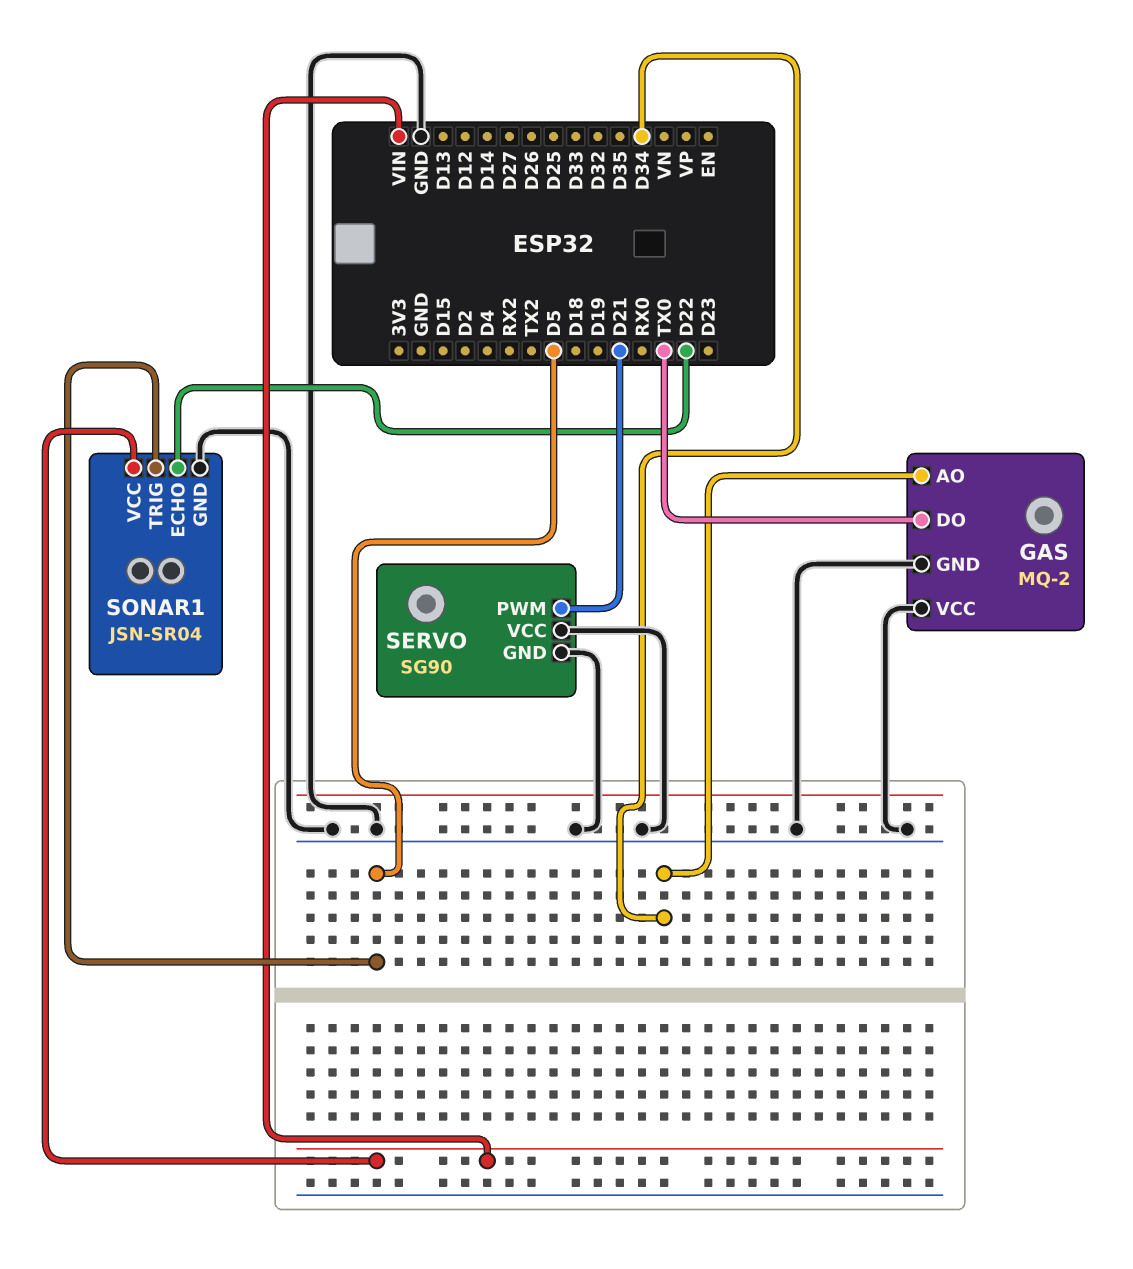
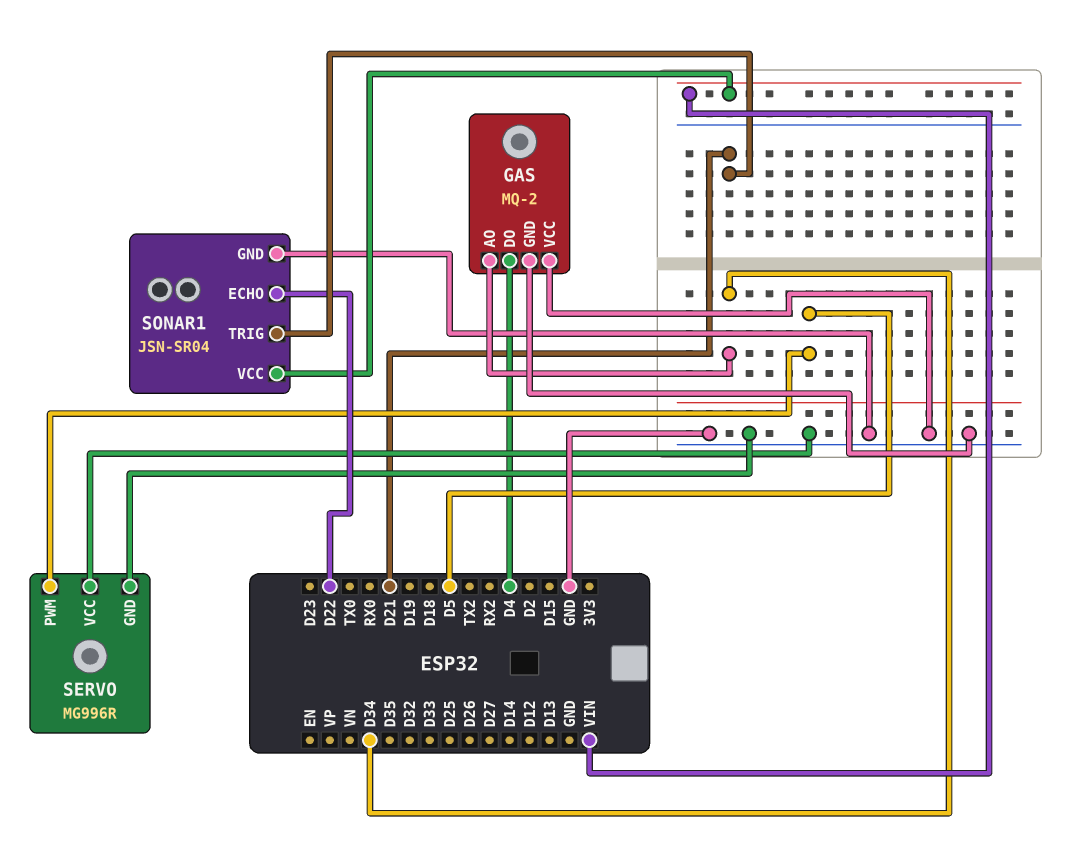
GAS pin DO: TX0 -> D4
SERVO: SG90 -> MG996R
SERVO pin PWM: D21 -> D5
SONAR1 pin TRIG: D5 -> D21

